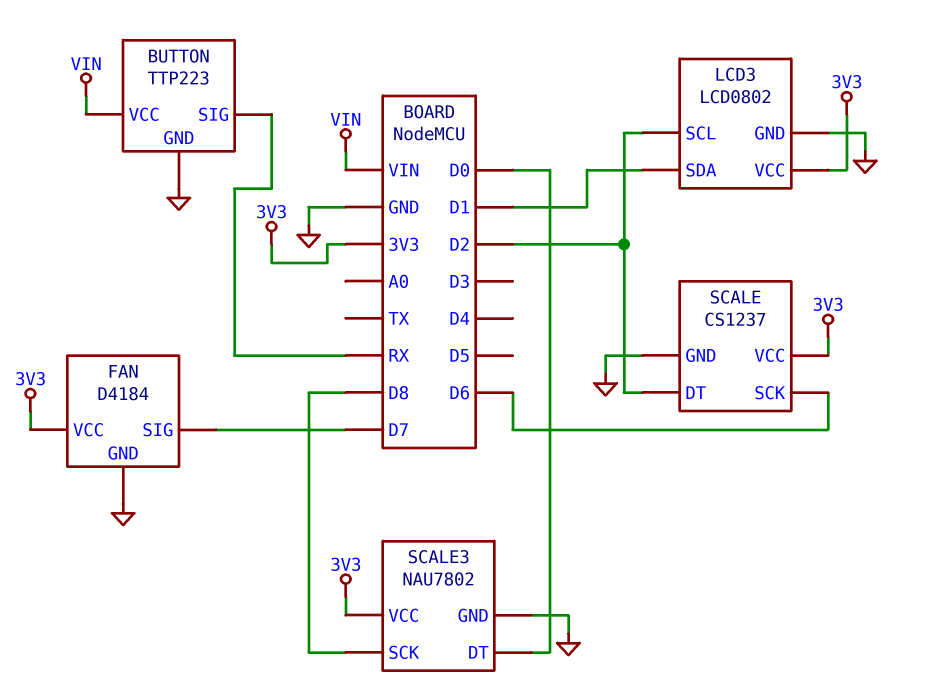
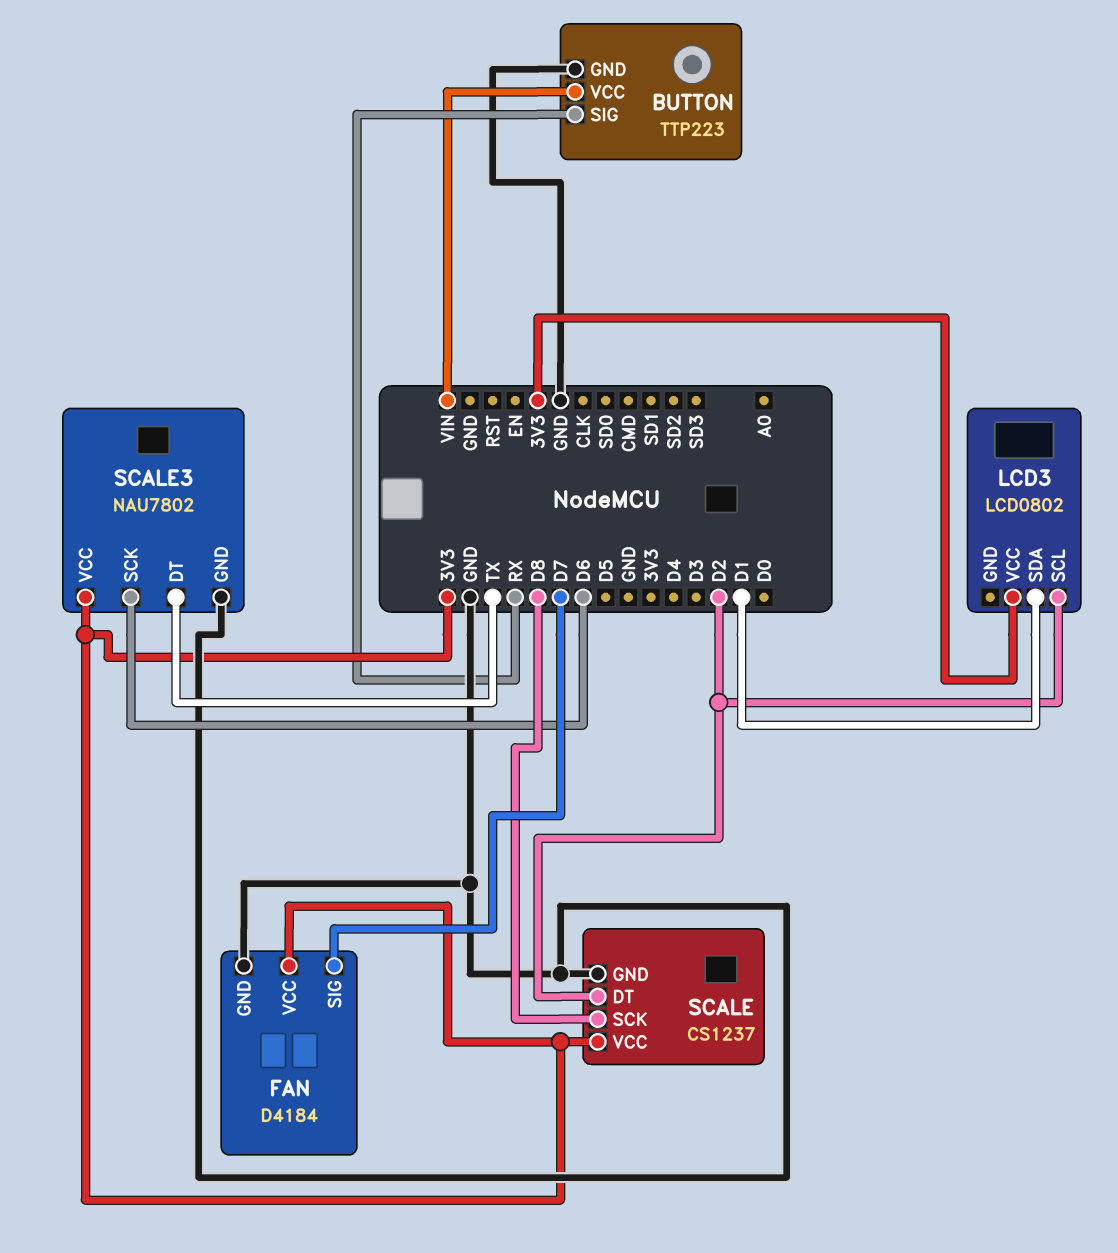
LCD3 pin GND: GND -> none
SCALE pin SCK: D6 -> D8
SCALE3 pin DT: D0 -> TX
SCALE3 pin SCK: D8 -> D6

